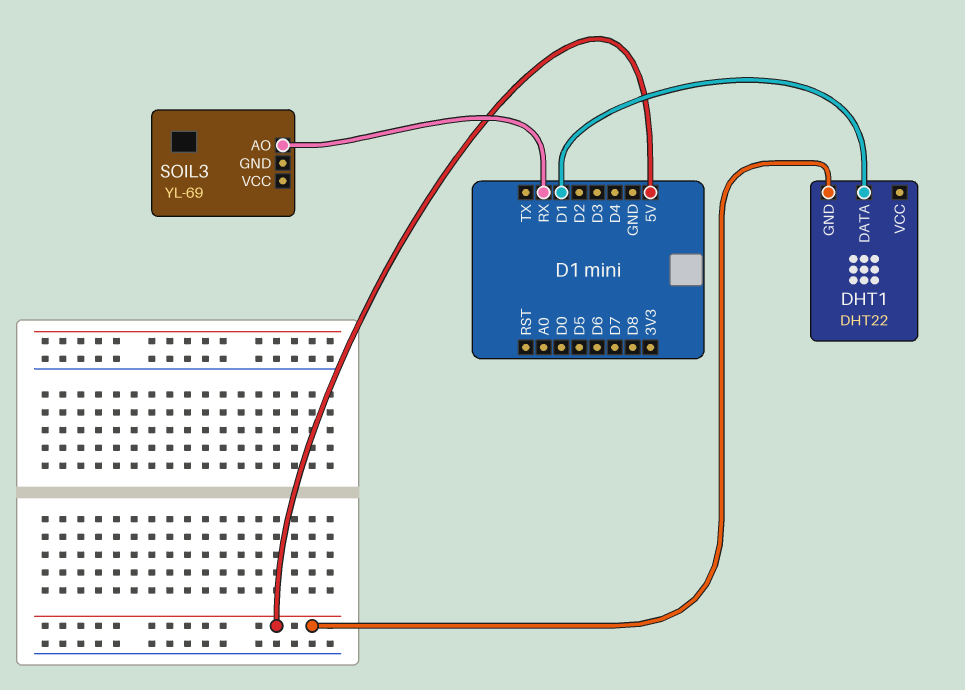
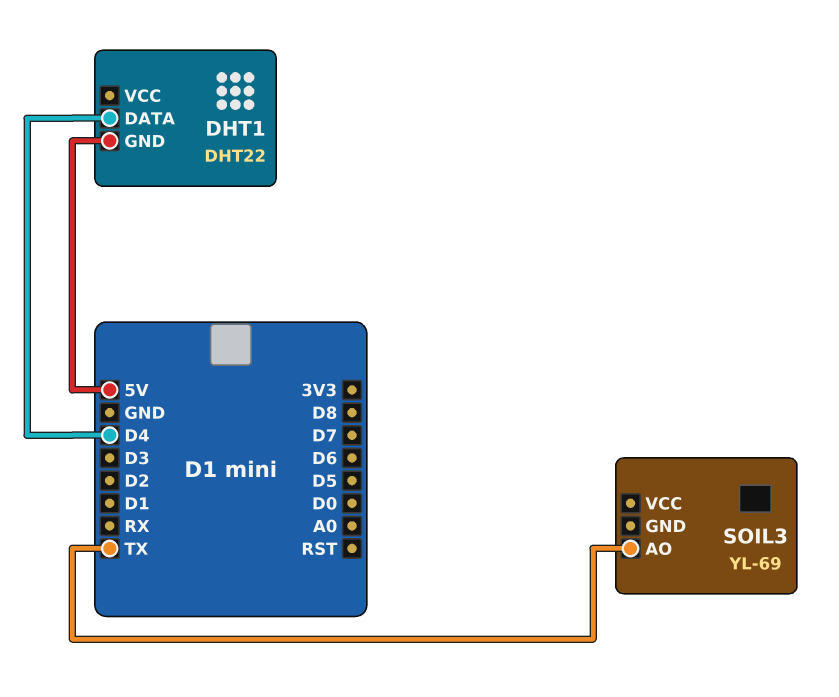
DHT1 pin DATA: D1 -> D4
SOIL3 pin AO: RX -> TX

